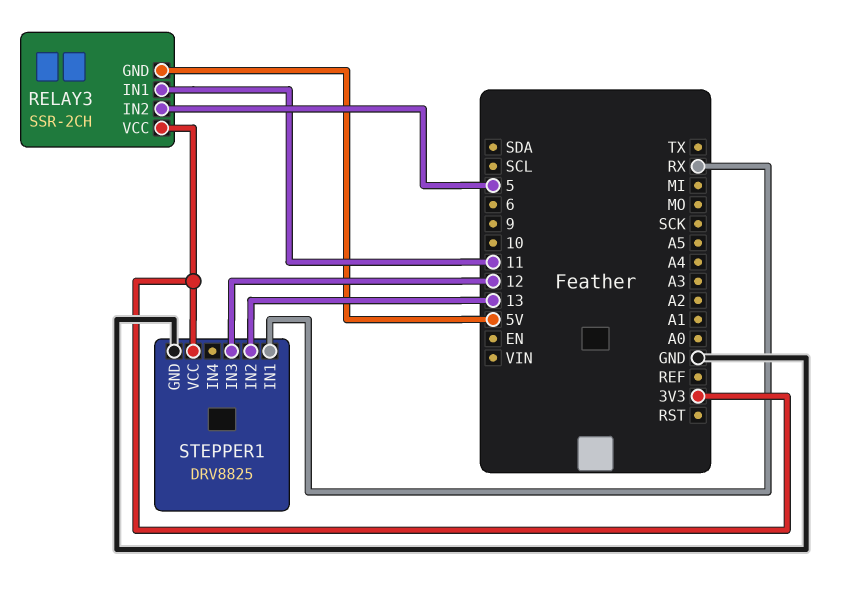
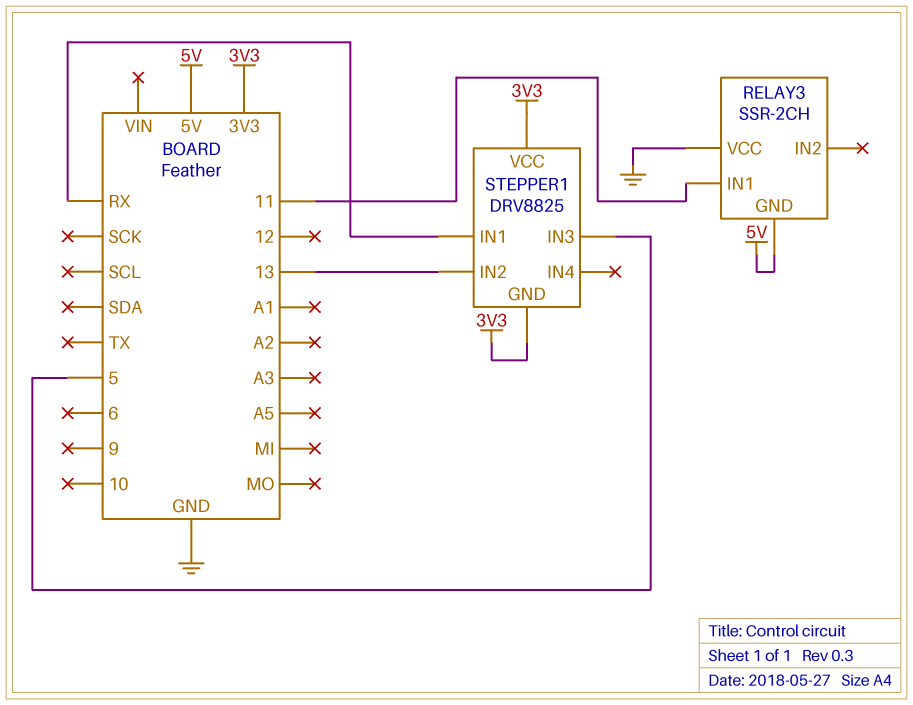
RELAY3 pin IN2: 5 -> none
RELAY3 pin VCC: 3V3 -> GND
STEPPER1 pin GND: GND -> 3V3
STEPPER1 pin IN3: 12 -> 5

